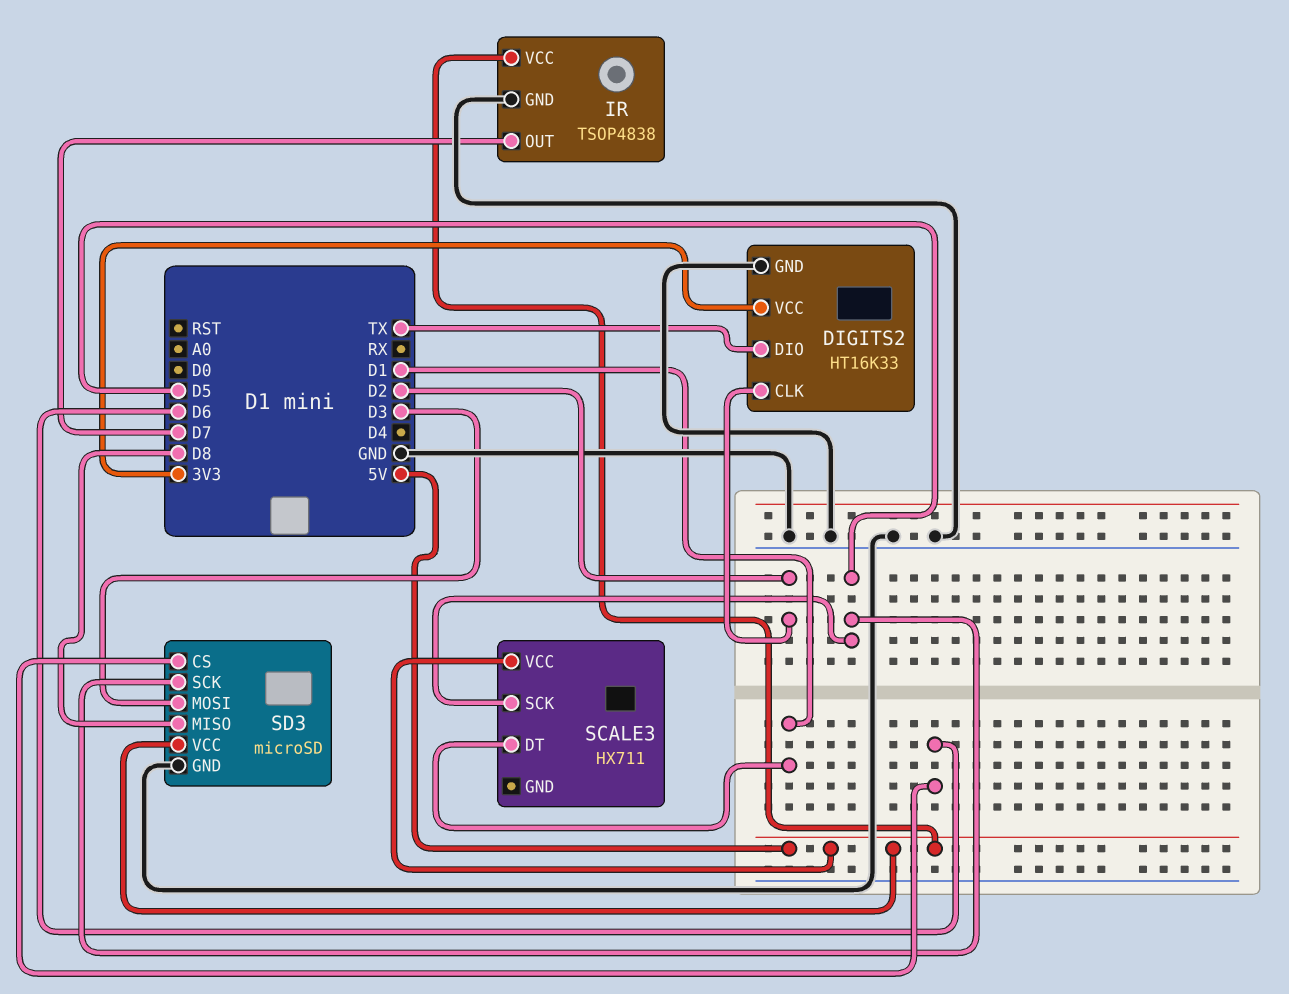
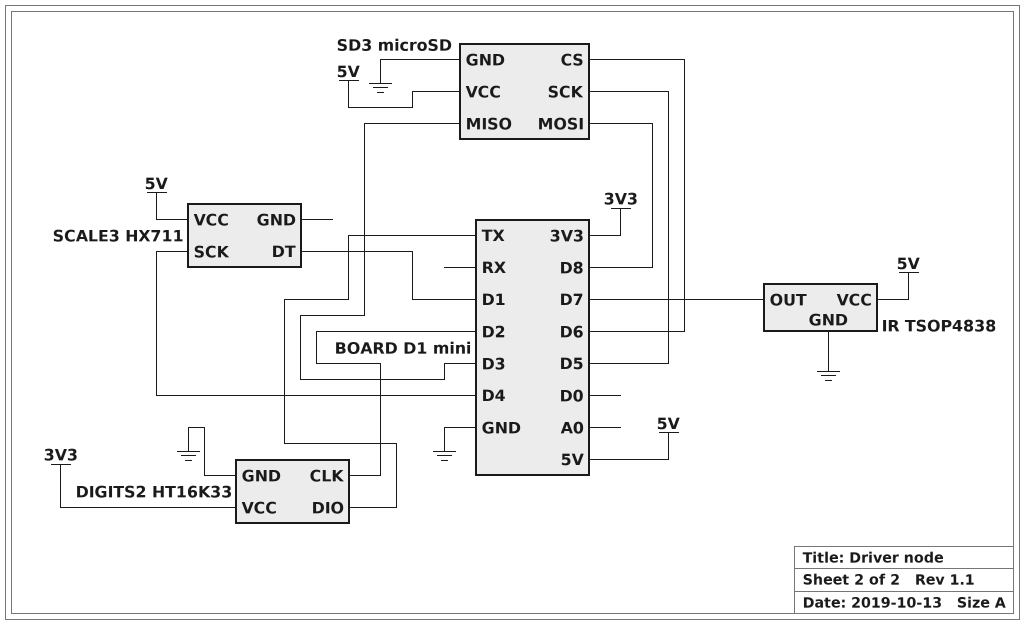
SCALE3 pin SCK: D5 -> D4
SD3 pin MISO: D8 -> D3
SD3 pin MOSI: D3 -> D8

